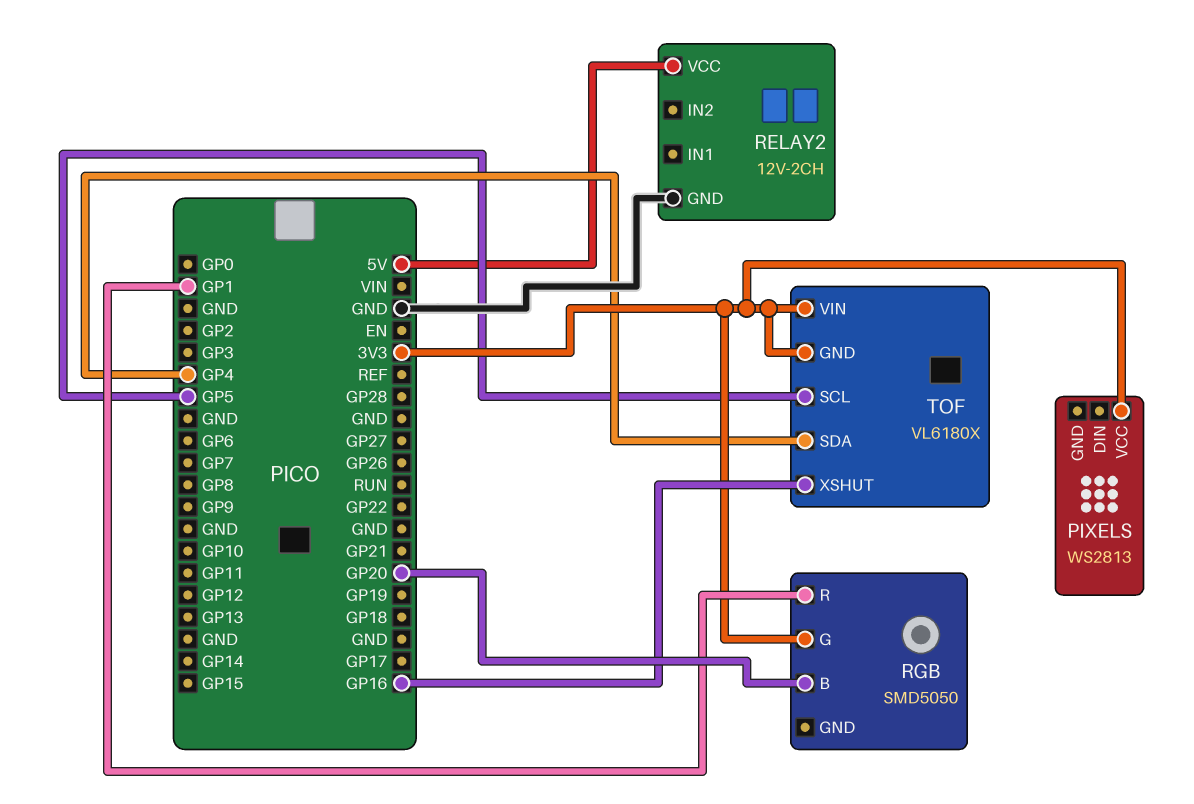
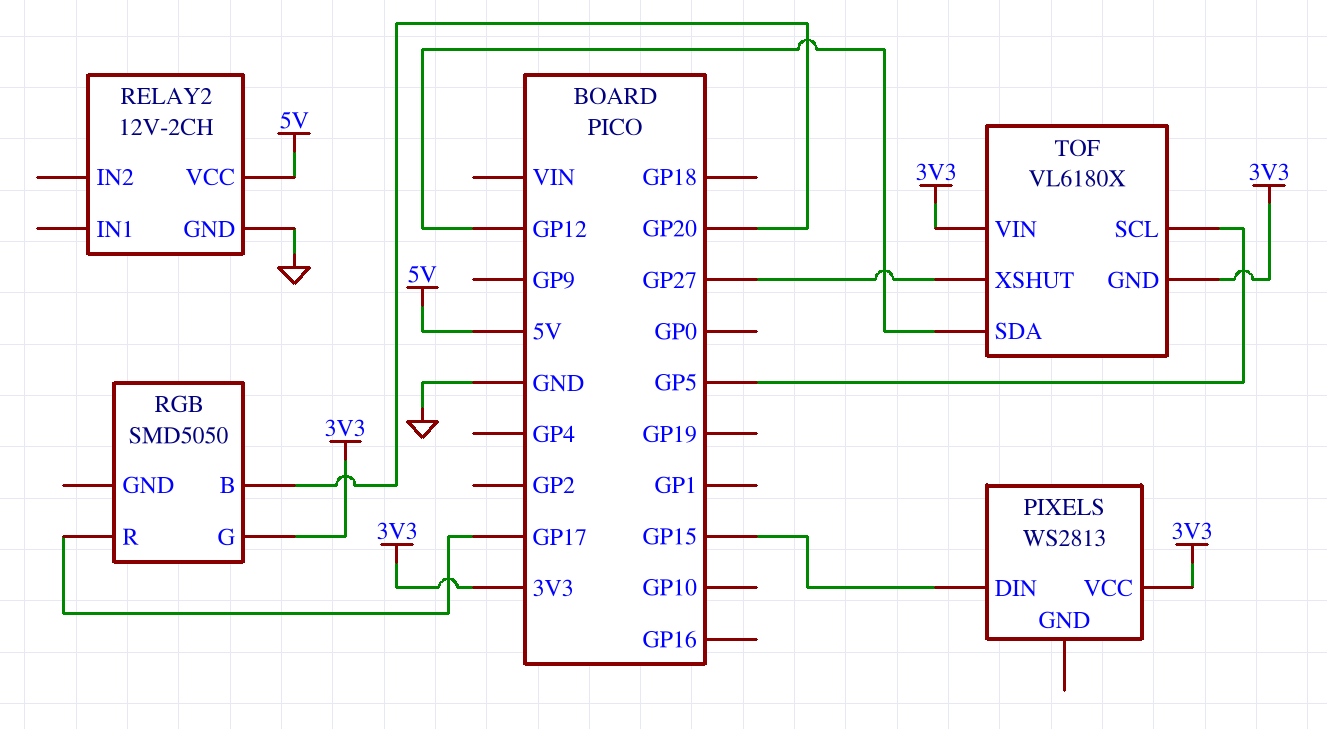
PIXELS pin DIN: none -> GP15
RGB pin R: GP1 -> GP17
TOF pin SDA: GP4 -> GP12
TOF pin XSHUT: GP16 -> GP27

